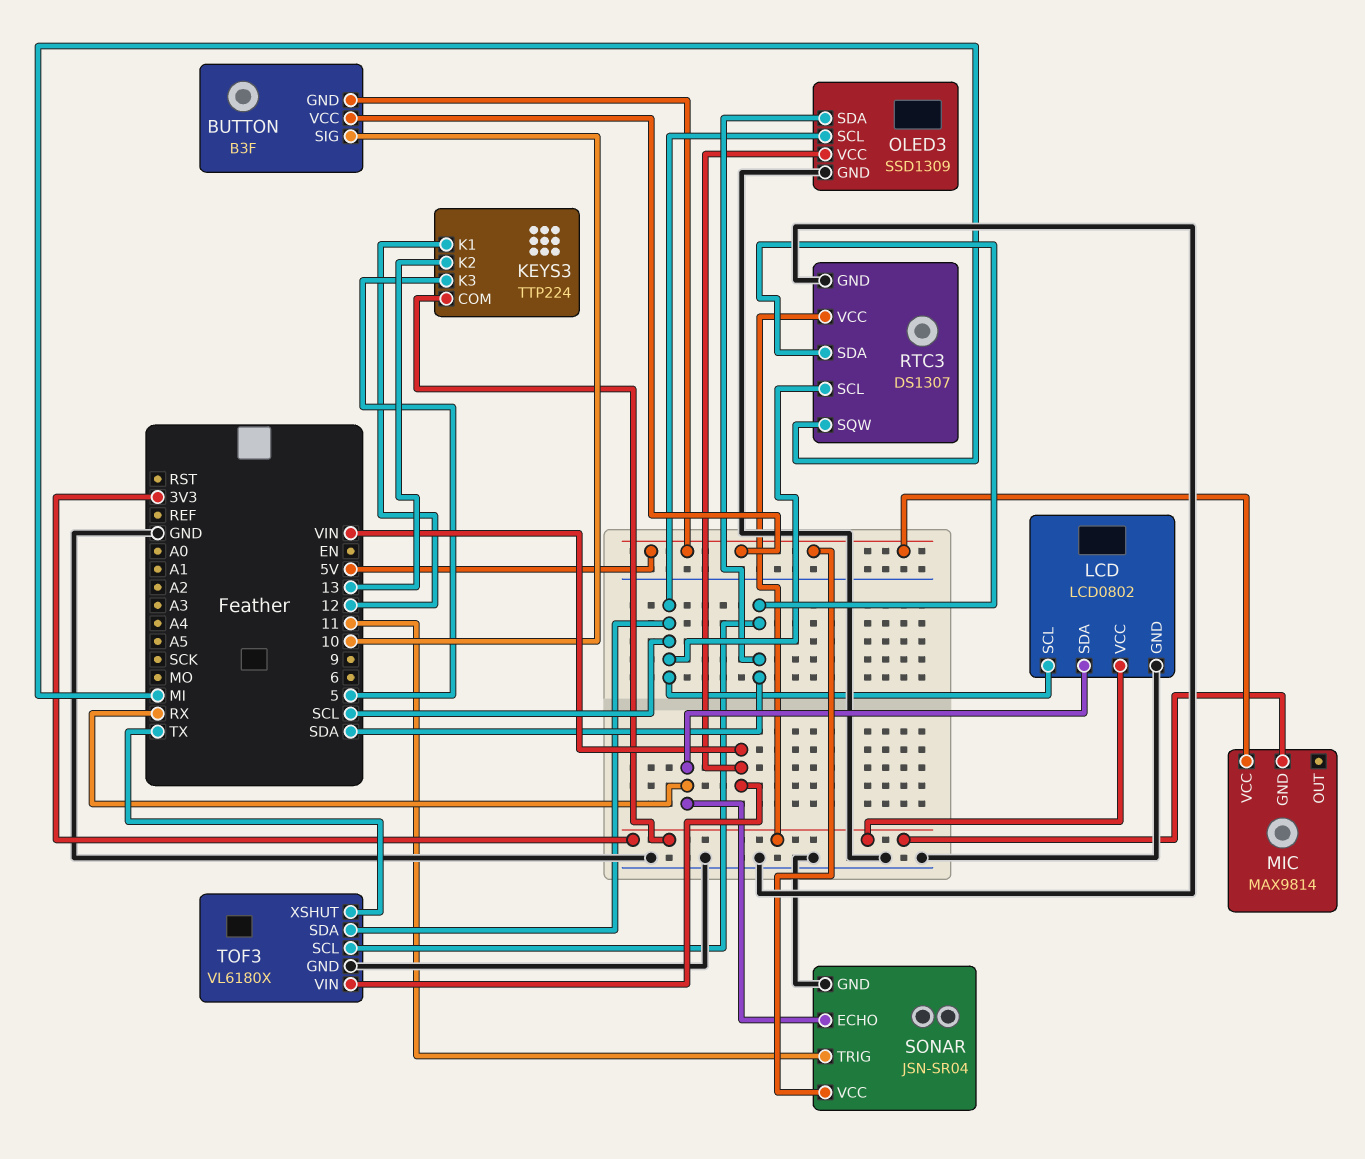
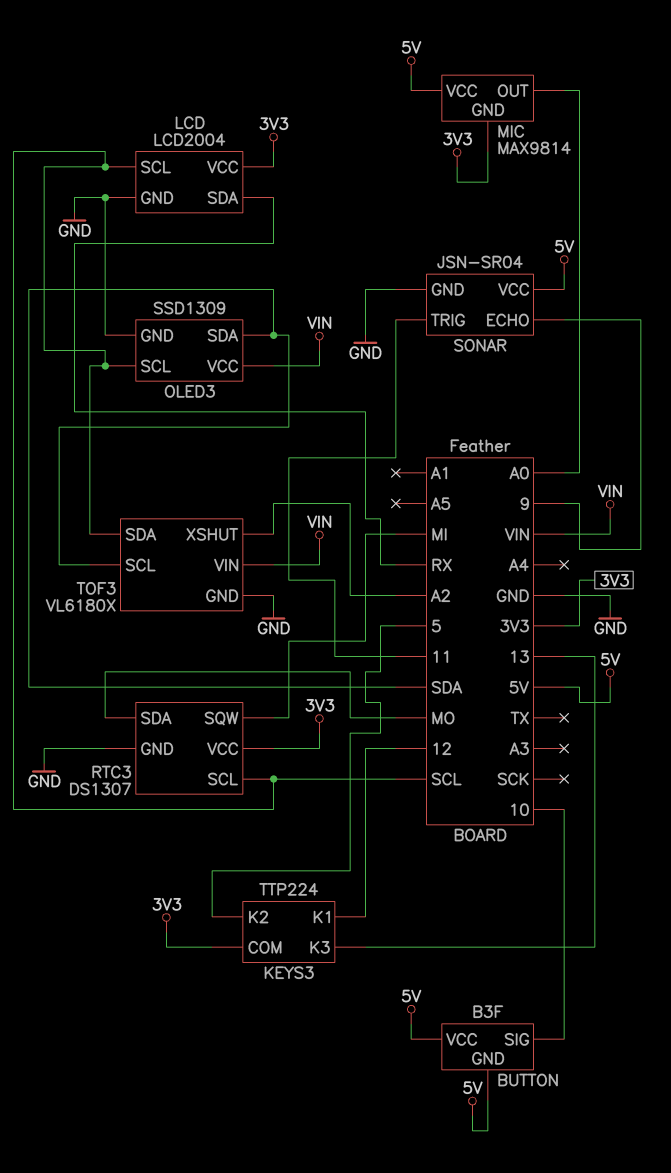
KEYS3 pin K2: 13 -> 5
KEYS3 pin K3: 5 -> 13
LCD: LCD0802 -> LCD2004
MIC pin OUT: none -> A0
RTC3 pin SDA: SDA -> MO
SONAR pin ECHO: RX -> 9
TOF3 pin XSHUT: TX -> A2

